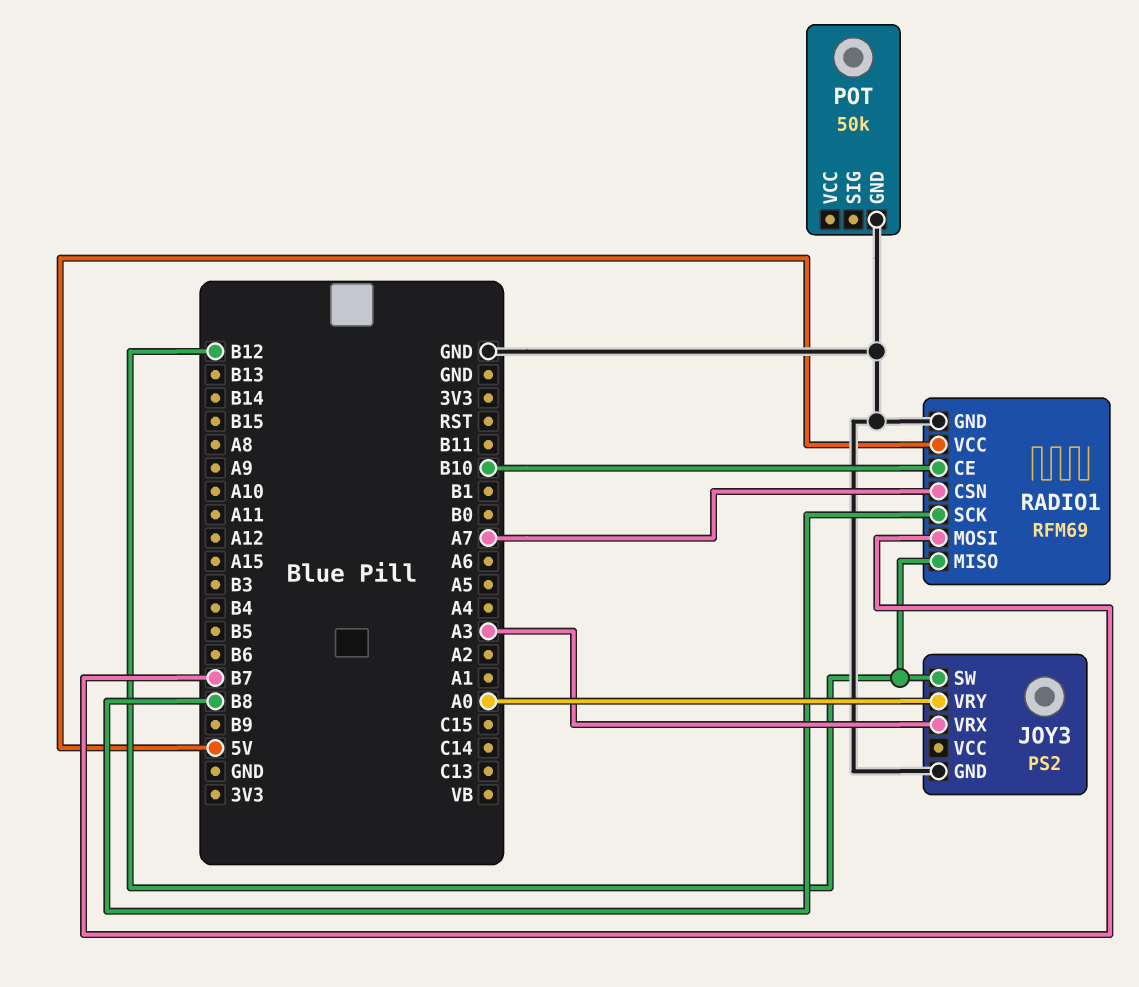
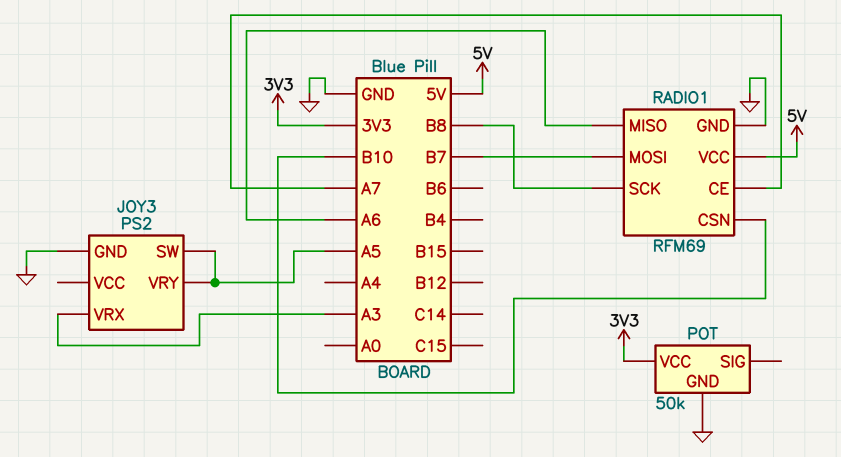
JOY3 pin SW: B12 -> A5
JOY3 pin VRY: A0 -> A5
POT pin VCC: none -> 3V3
RADIO1 pin CE: B10 -> A7
RADIO1 pin CSN: A7 -> B10
RADIO1 pin MISO: B12 -> A6

